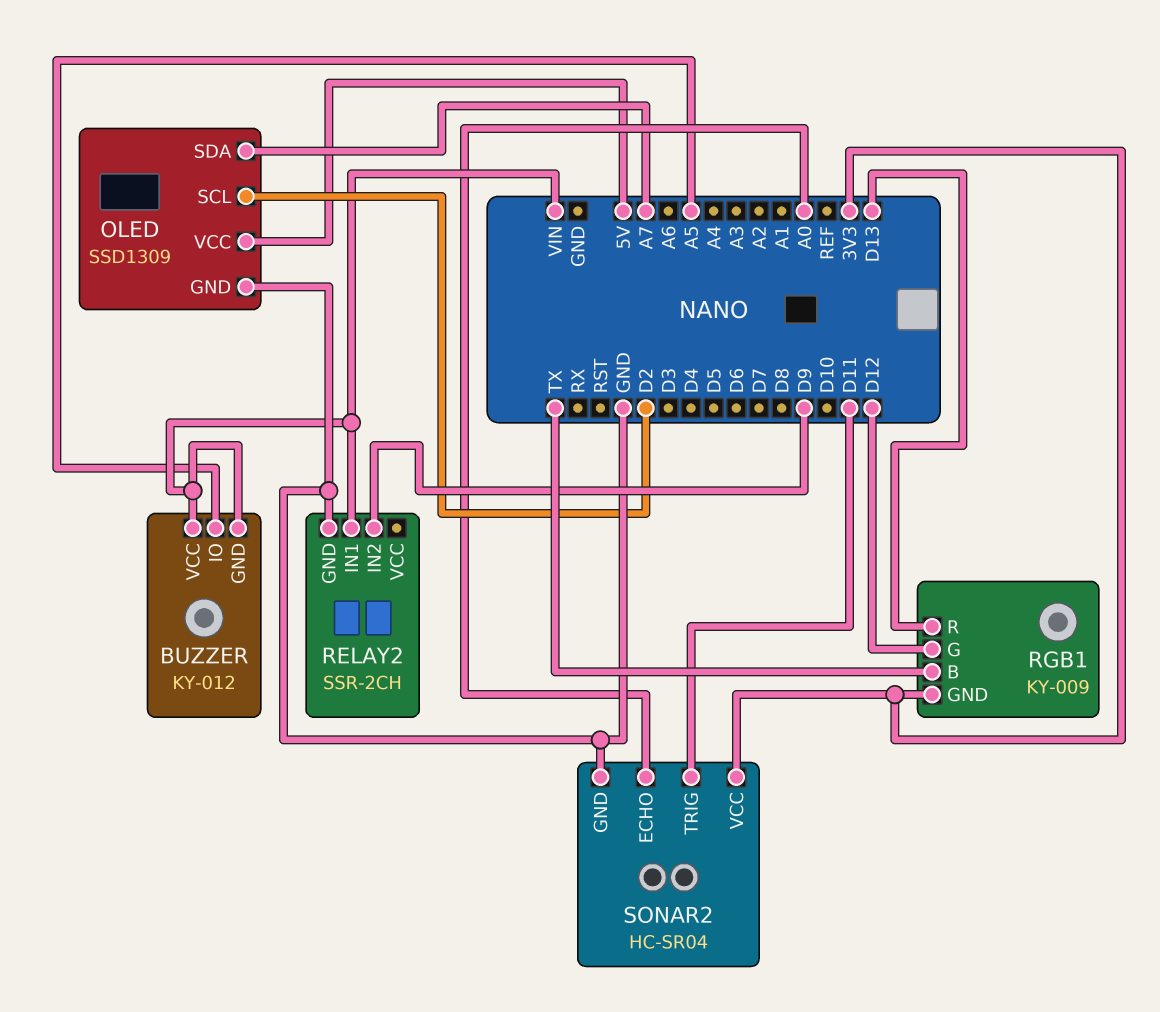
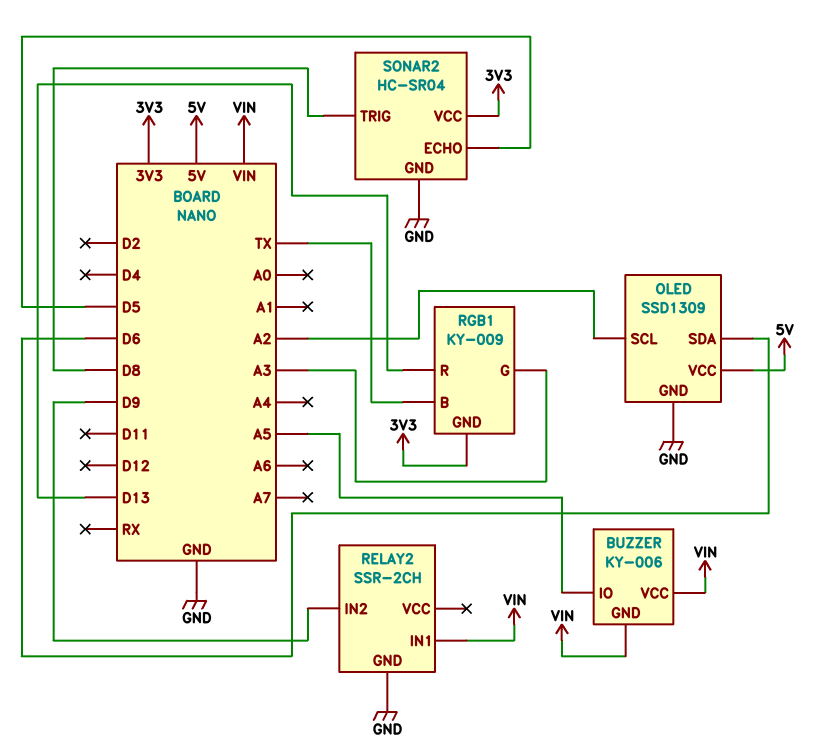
BUZZER: KY-012 -> KY-006
OLED pin SCL: D2 -> A2
OLED pin SDA: A7 -> D6
RGB1 pin G: D12 -> A3
SONAR2 pin ECHO: A0 -> D5
SONAR2 pin TRIG: D11 -> D8

